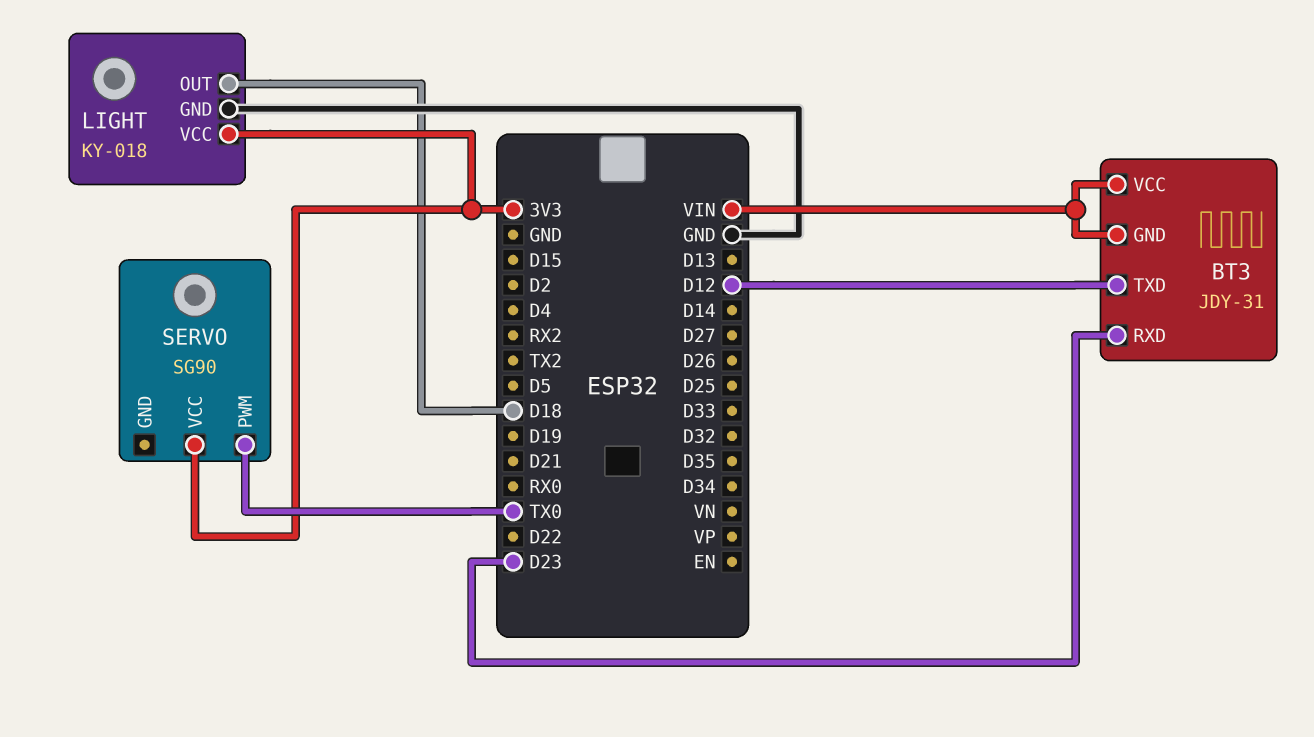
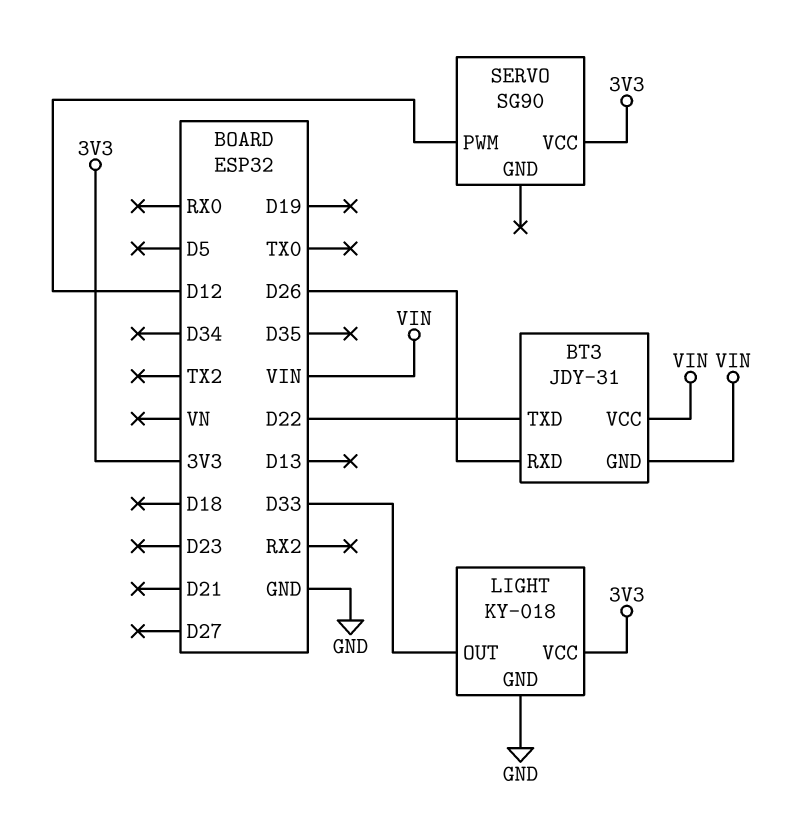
BT3 pin RXD: D23 -> D26
BT3 pin TXD: D12 -> D22
LIGHT pin OUT: D18 -> D33
SERVO pin PWM: TX0 -> D12

